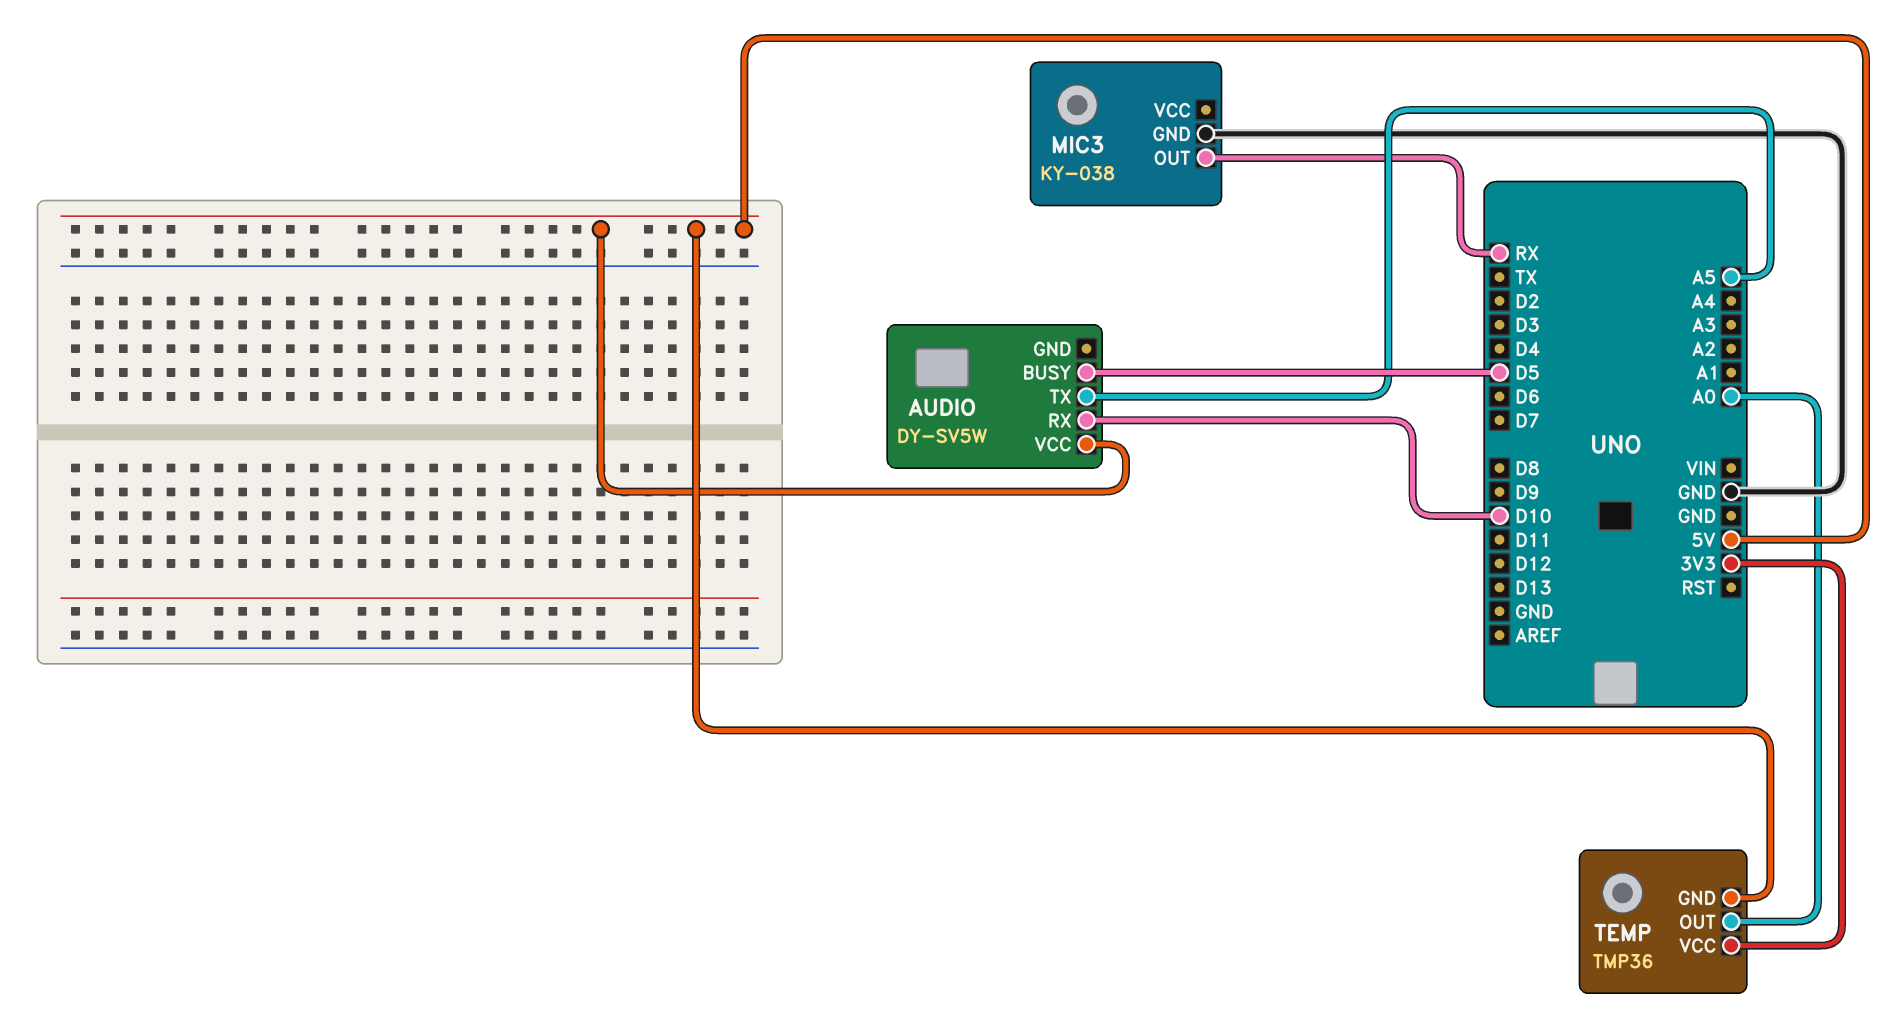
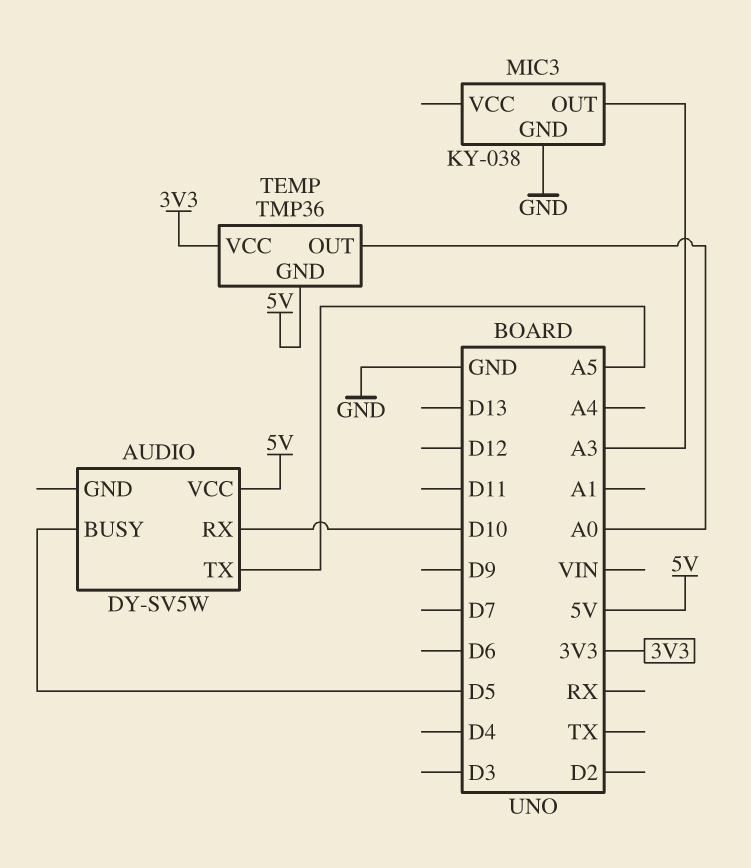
MIC3 pin OUT: RX -> A3

